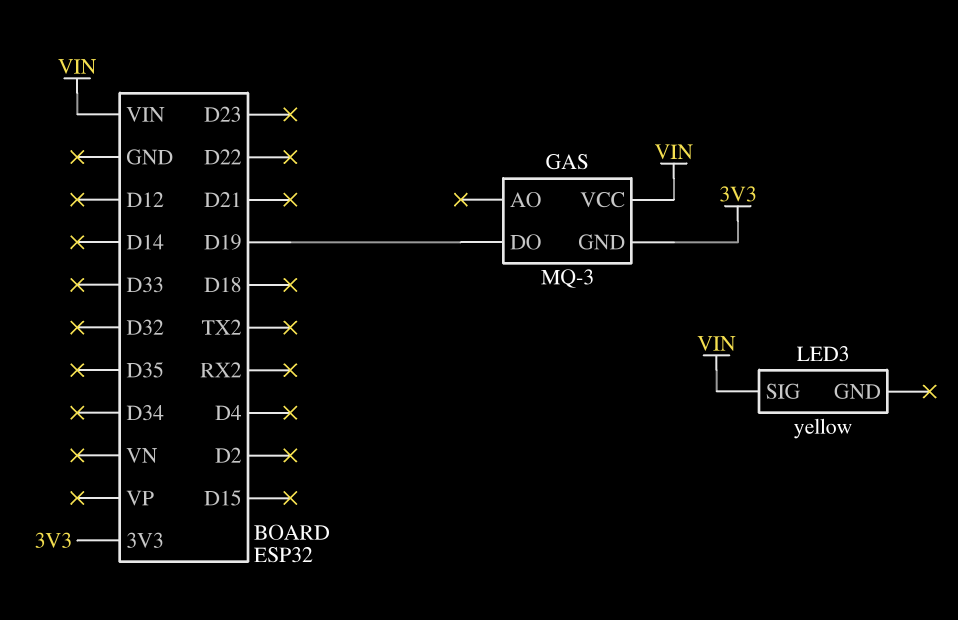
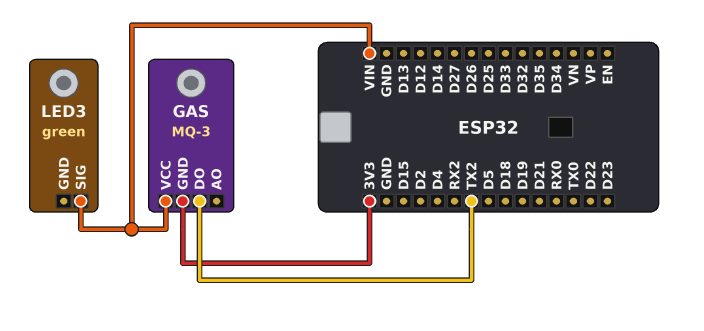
GAS pin DO: D19 -> TX2
LED3: yellow -> green

